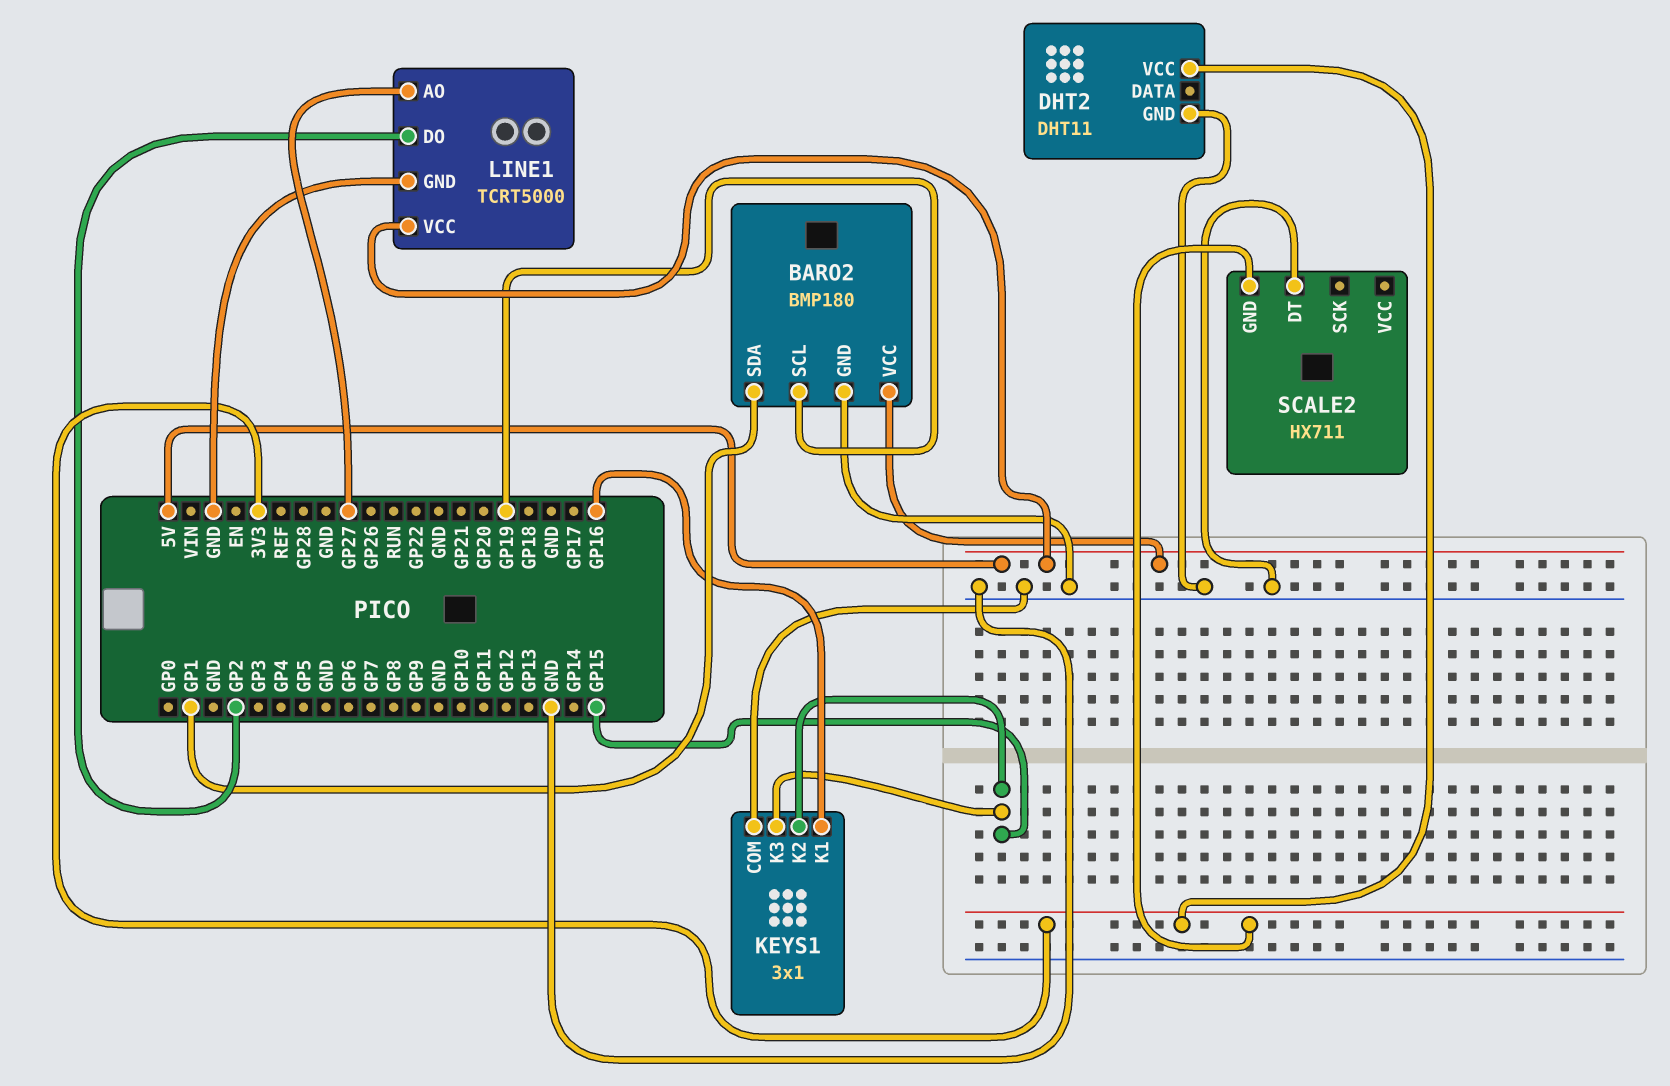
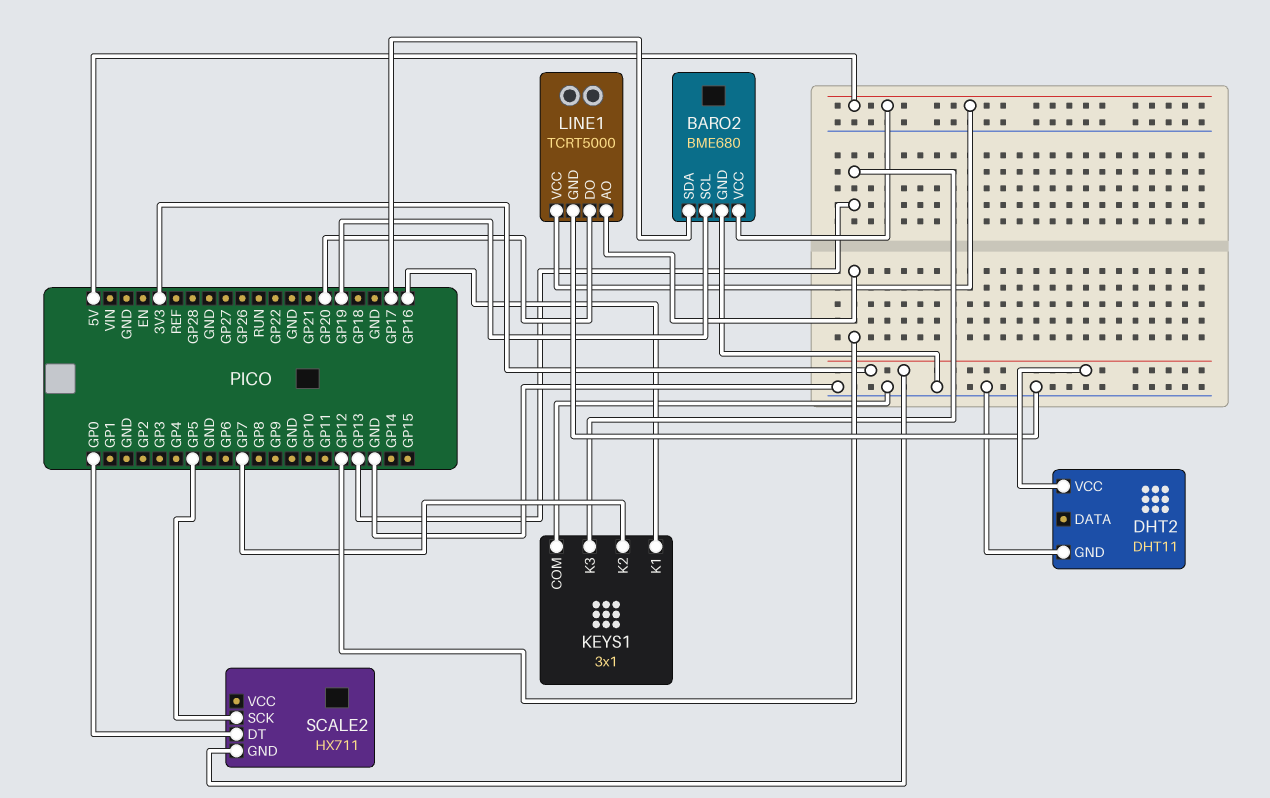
BARO2: BMP180 -> BME680
BARO2 pin SDA: GP1 -> GP17
KEYS1 pin K2: GP15 -> GP7
KEYS1 pin K3: GP15 -> GP13
LINE1 pin AO: GP27 -> GP12
LINE1 pin DO: GP2 -> GP20
SCALE2 pin DT: GND -> GP0
SCALE2 pin SCK: none -> GP5

